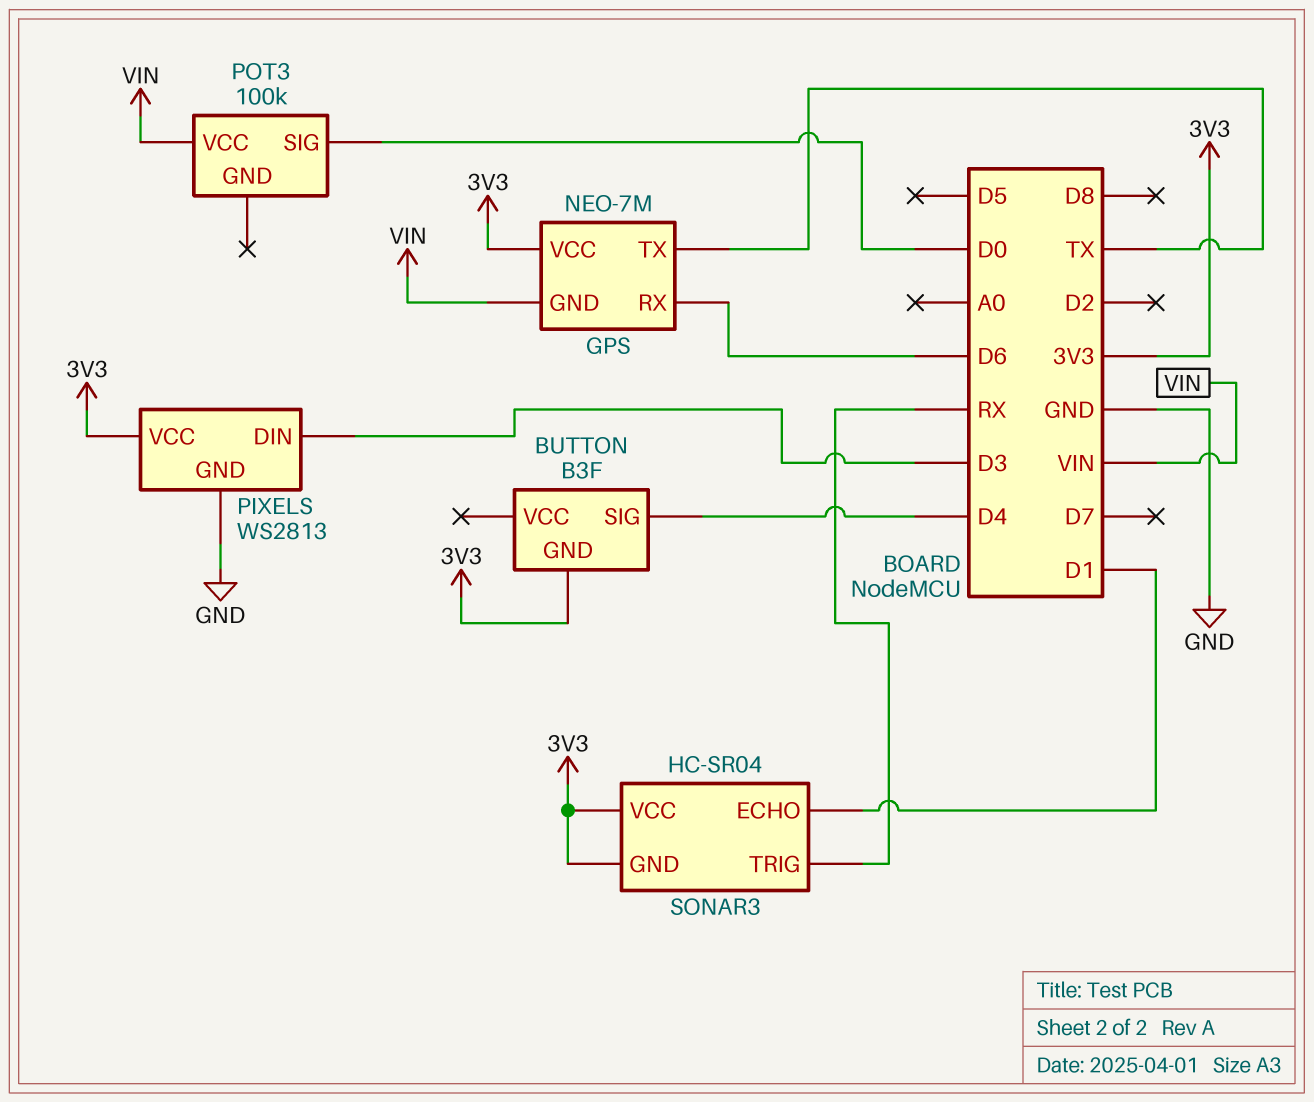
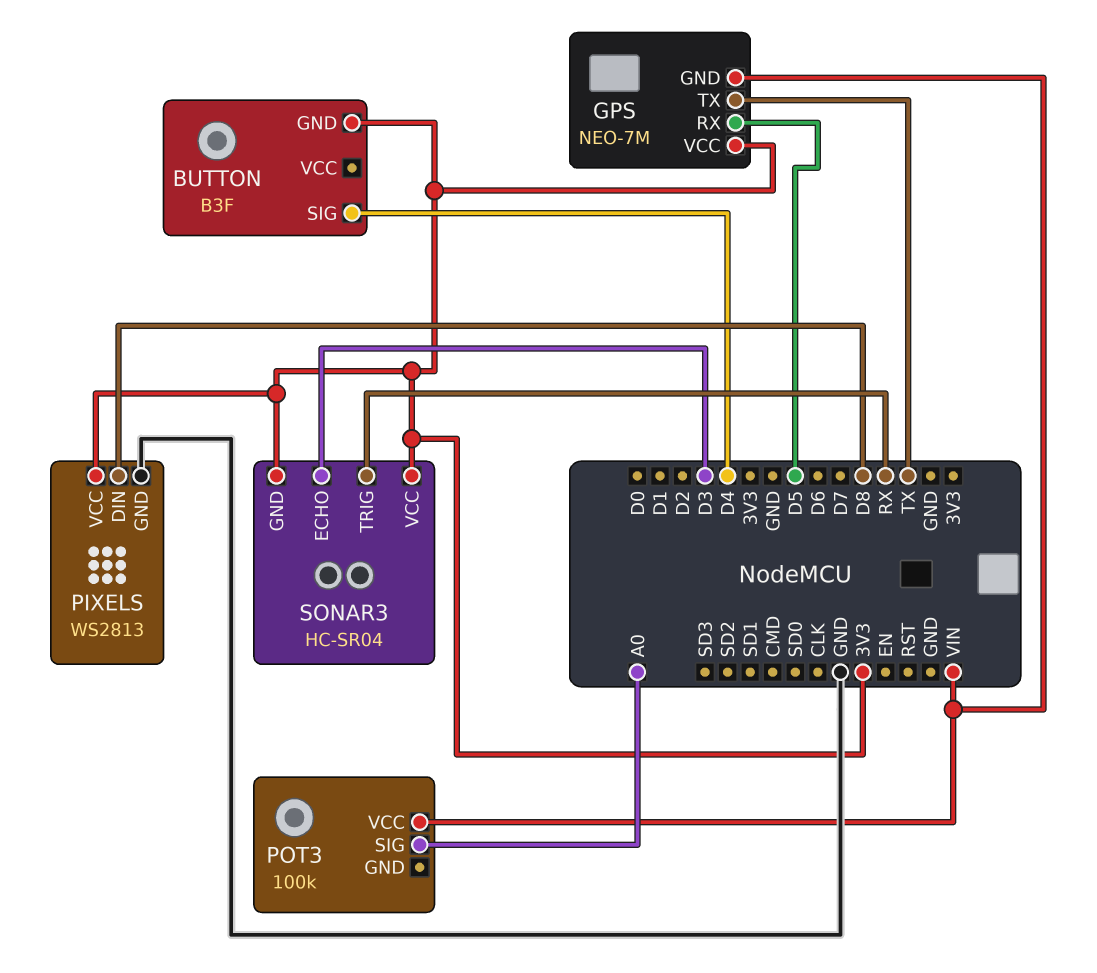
GPS pin RX: D6 -> D5
PIXELS pin DIN: D3 -> D8
POT3 pin SIG: D0 -> A0
SONAR3 pin ECHO: D1 -> D3

